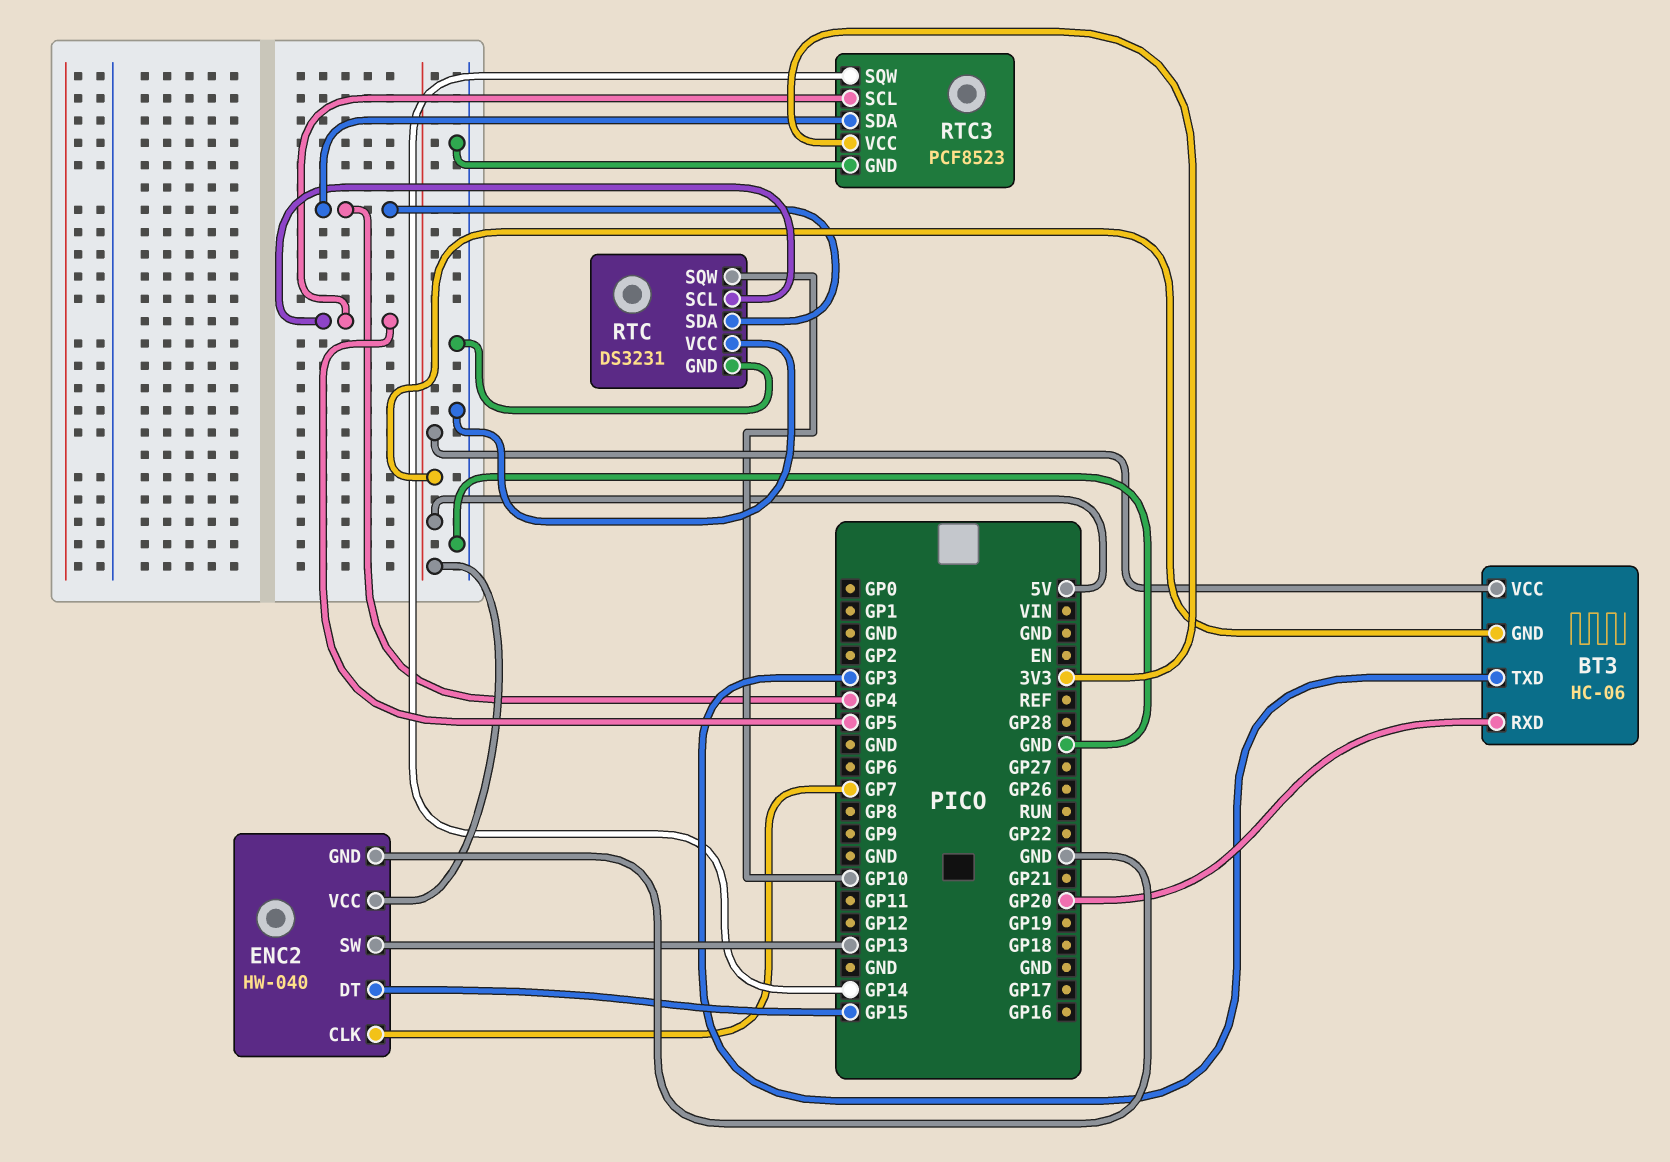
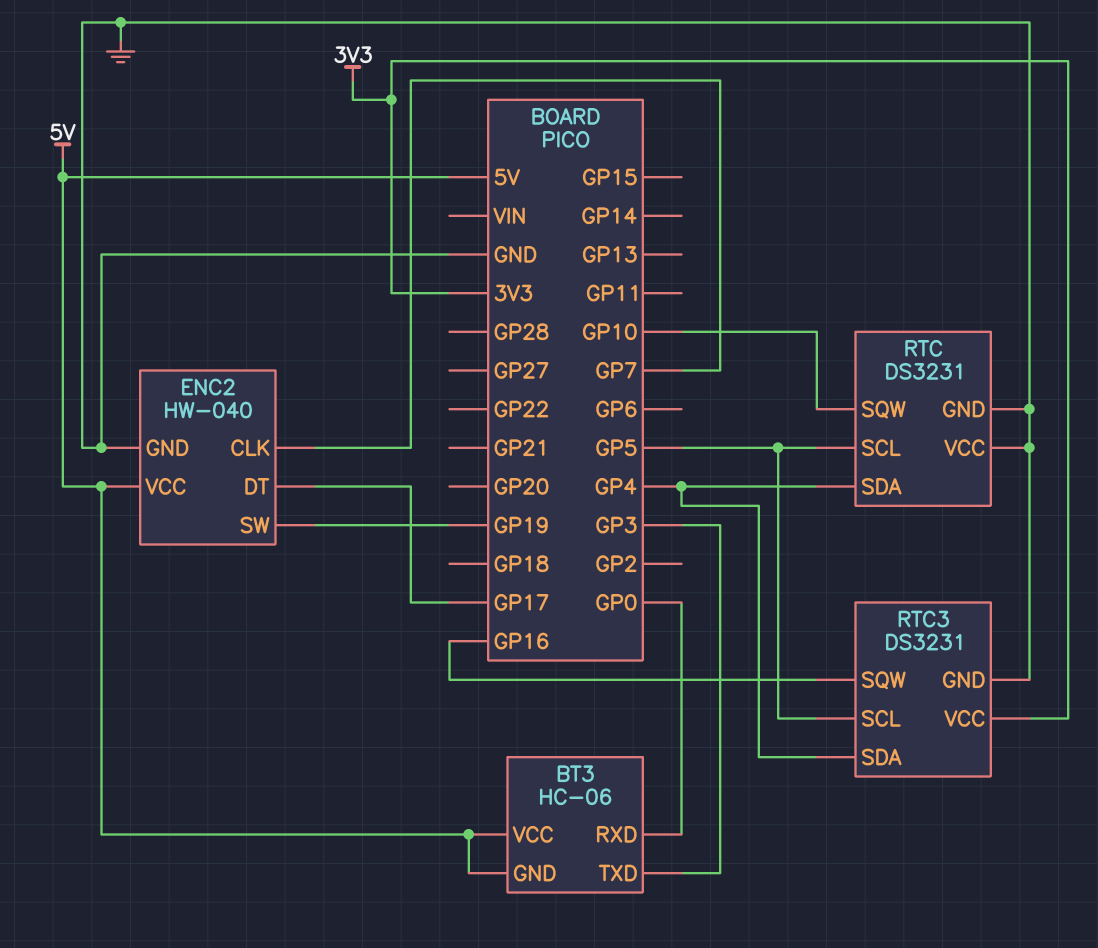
BT3 pin RXD: GP20 -> GP0
ENC2 pin DT: GP15 -> GP17
ENC2 pin SW: GP13 -> GP19
RTC3: PCF8523 -> DS3231
RTC3 pin SQW: GP14 -> GP16

